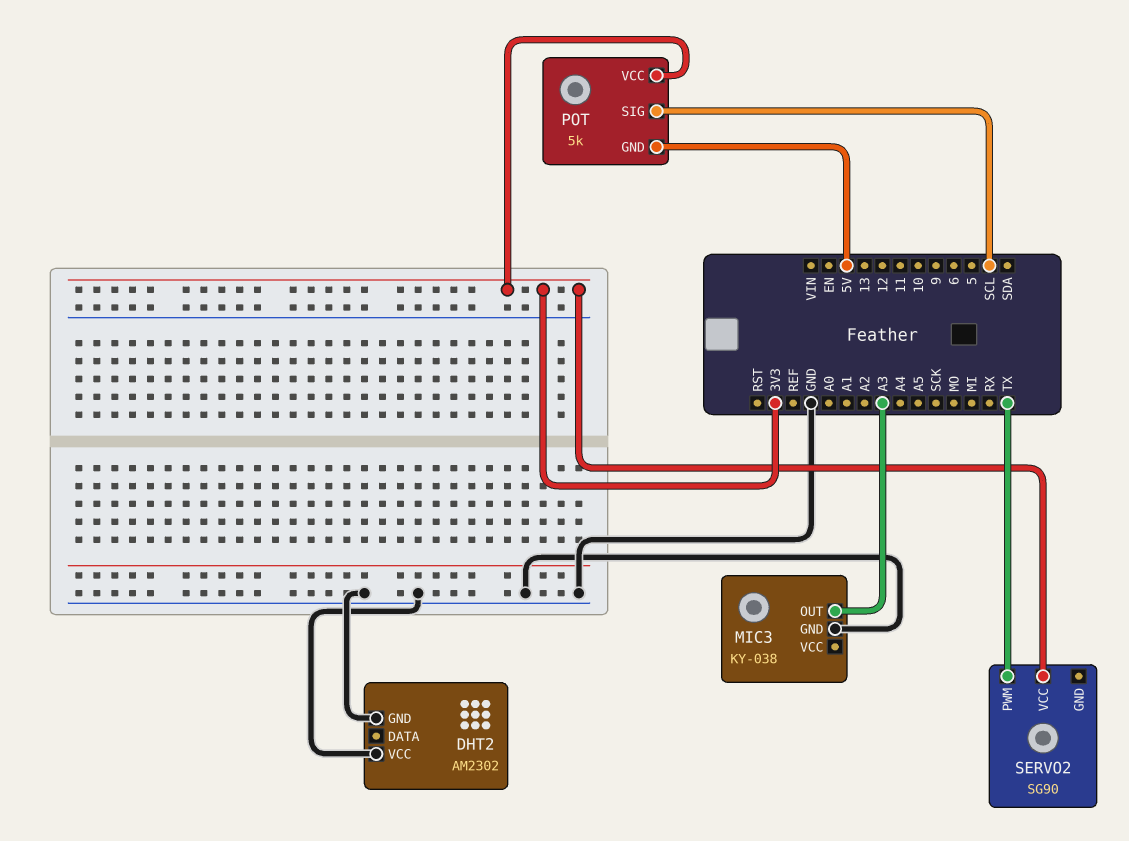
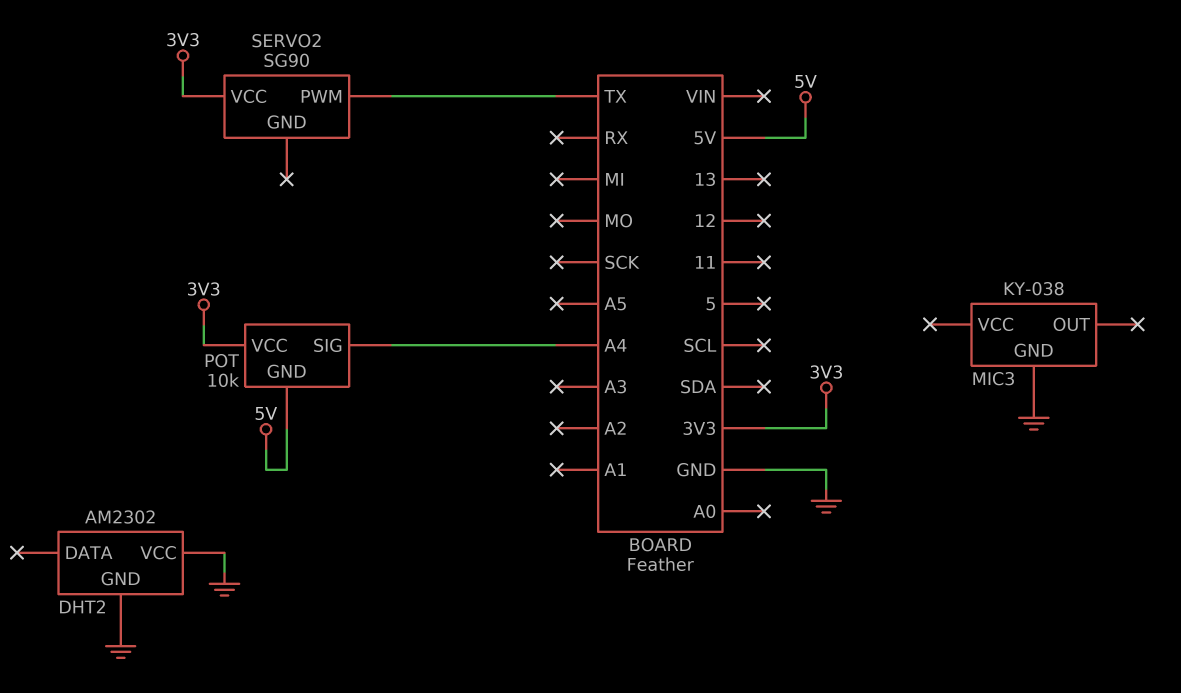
MIC3 pin OUT: A3 -> none
POT: 5k -> 10k
POT pin SIG: SCL -> A4

